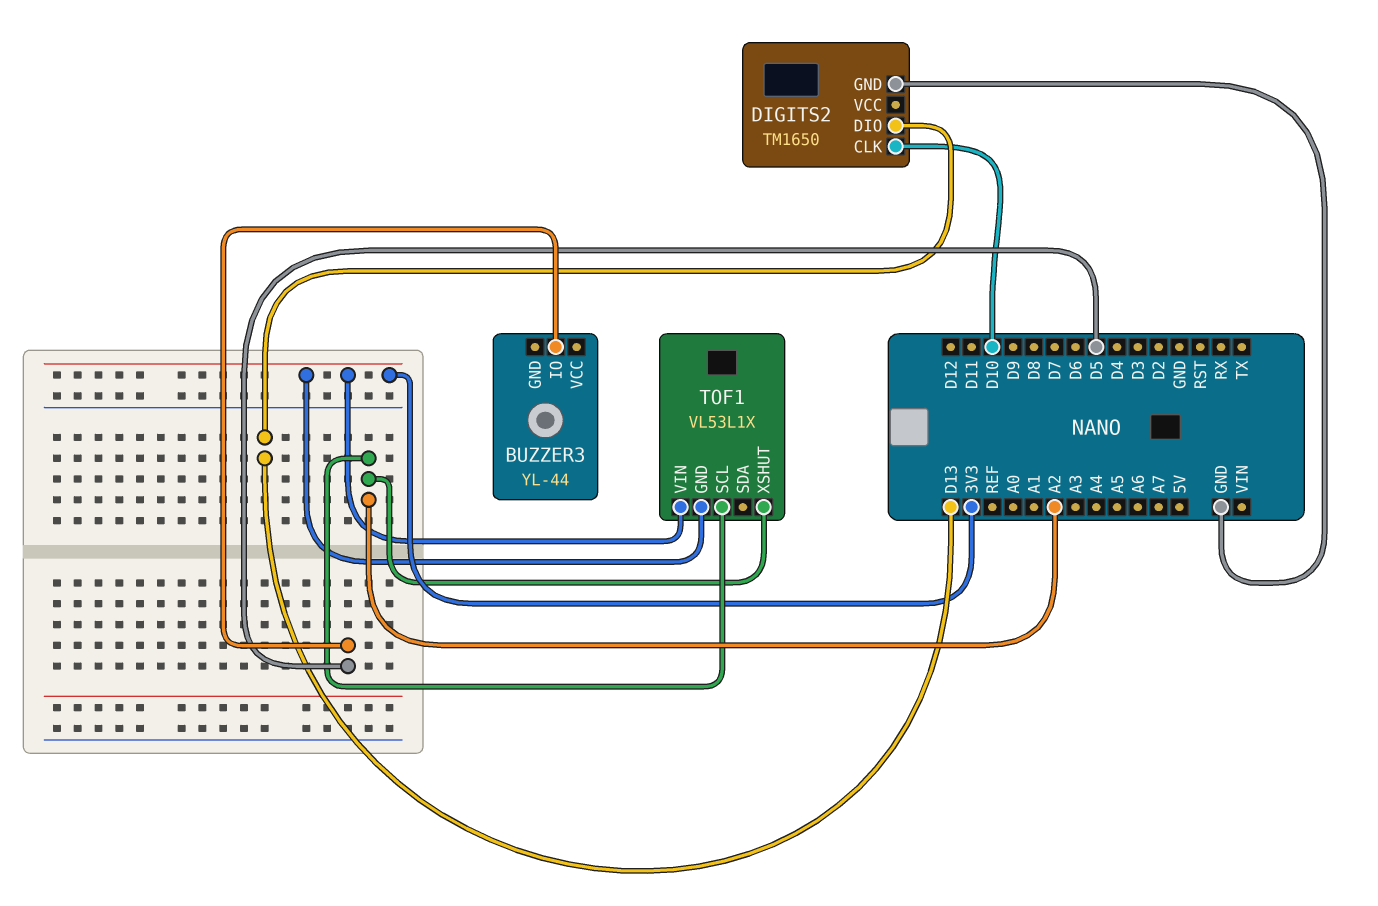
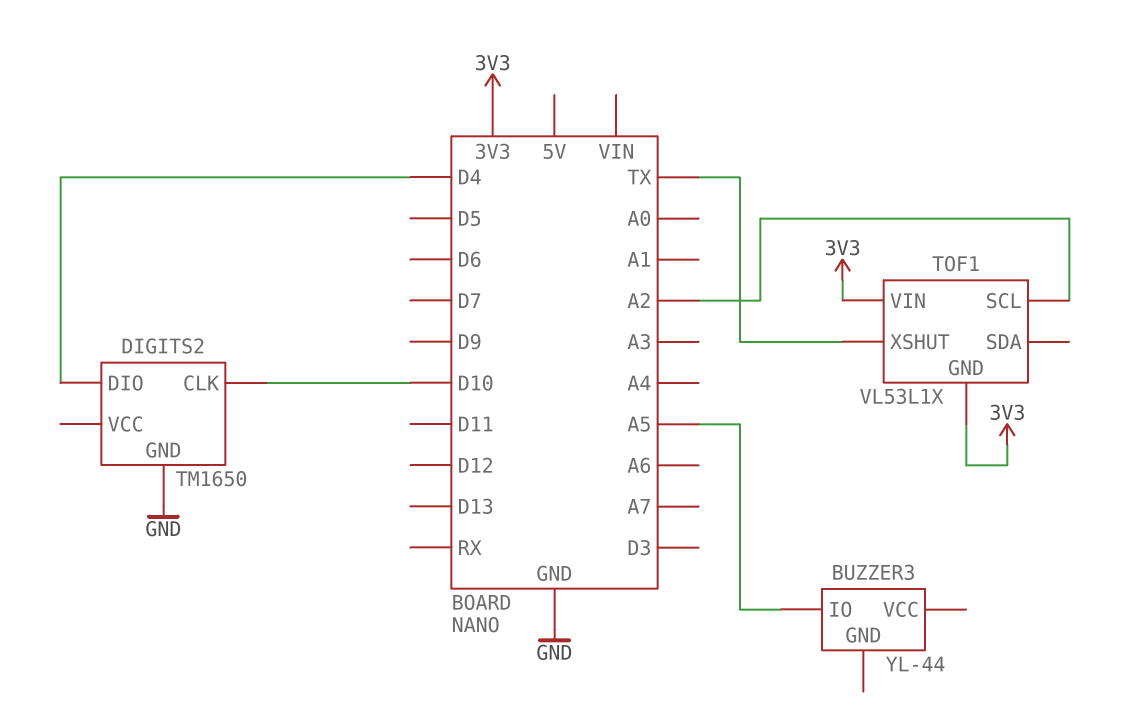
BUZZER3 pin IO: D5 -> A5
DIGITS2 pin DIO: D13 -> D4
TOF1 pin XSHUT: A2 -> TX

